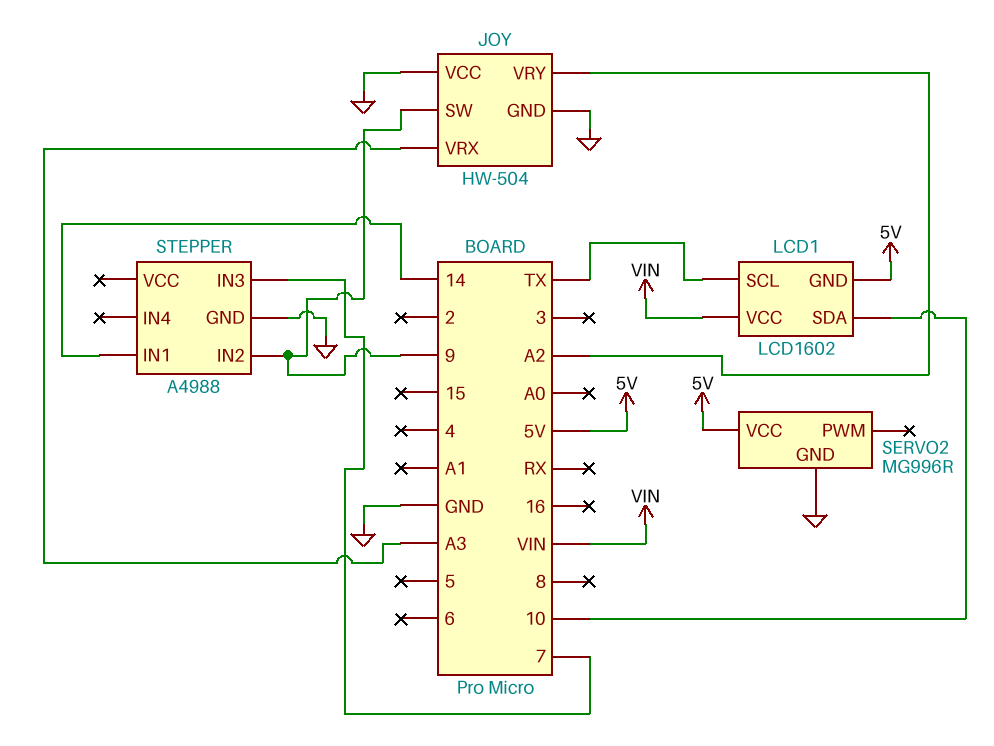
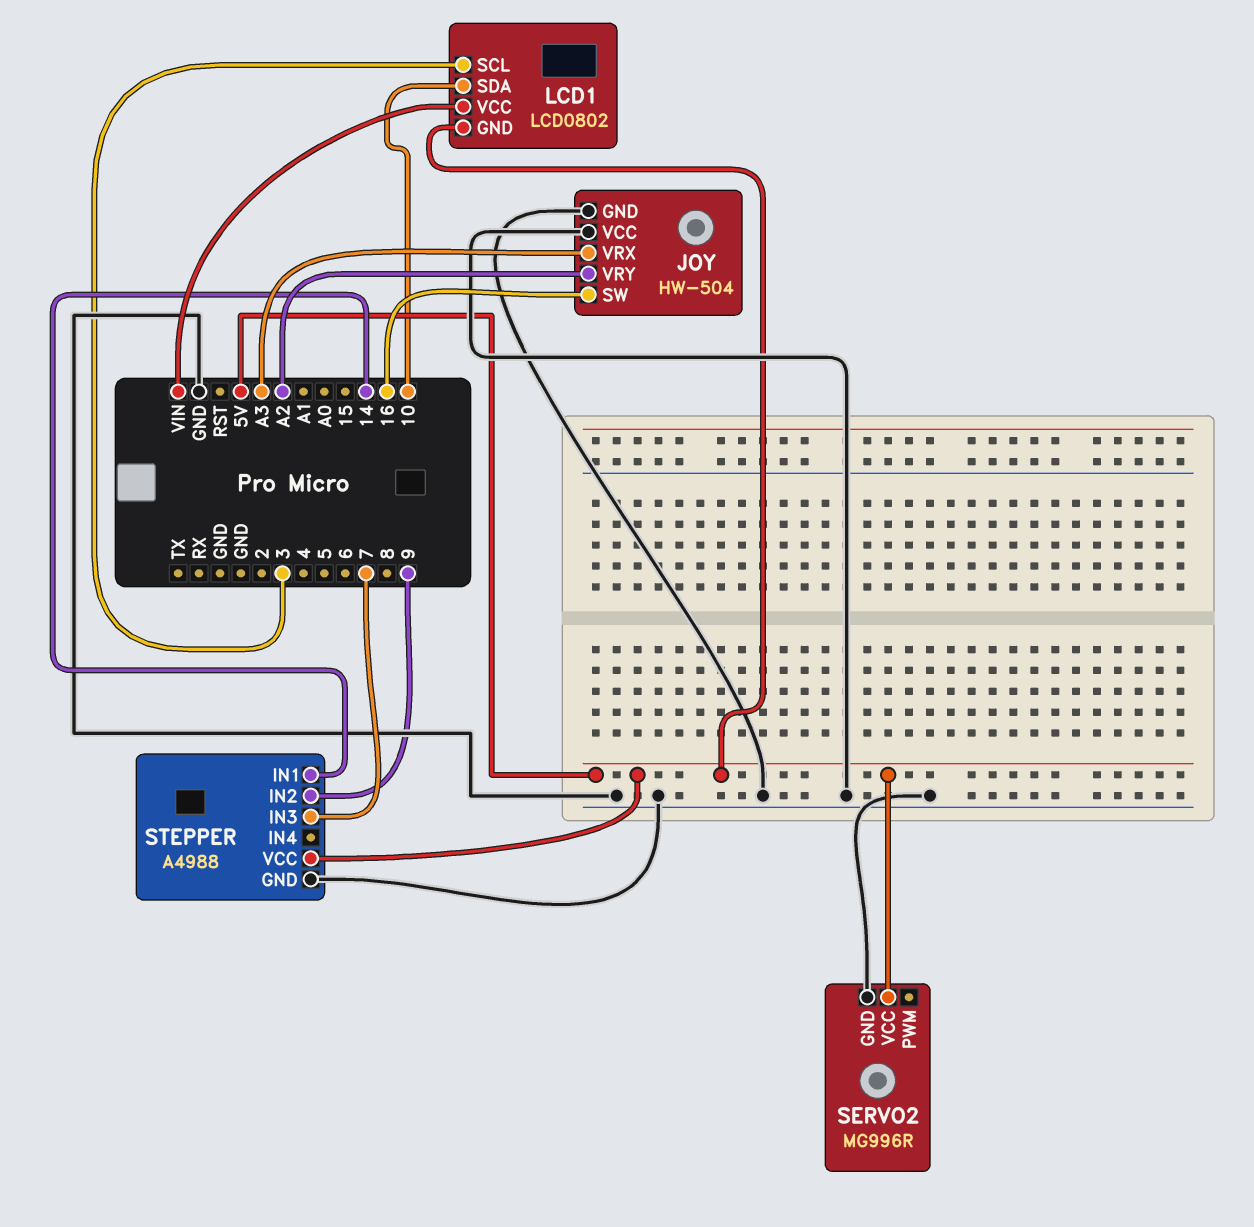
JOY pin SW: 9 -> 16
LCD1: LCD1602 -> LCD0802
LCD1 pin SCL: TX -> 3
STEPPER pin VCC: none -> 5V

